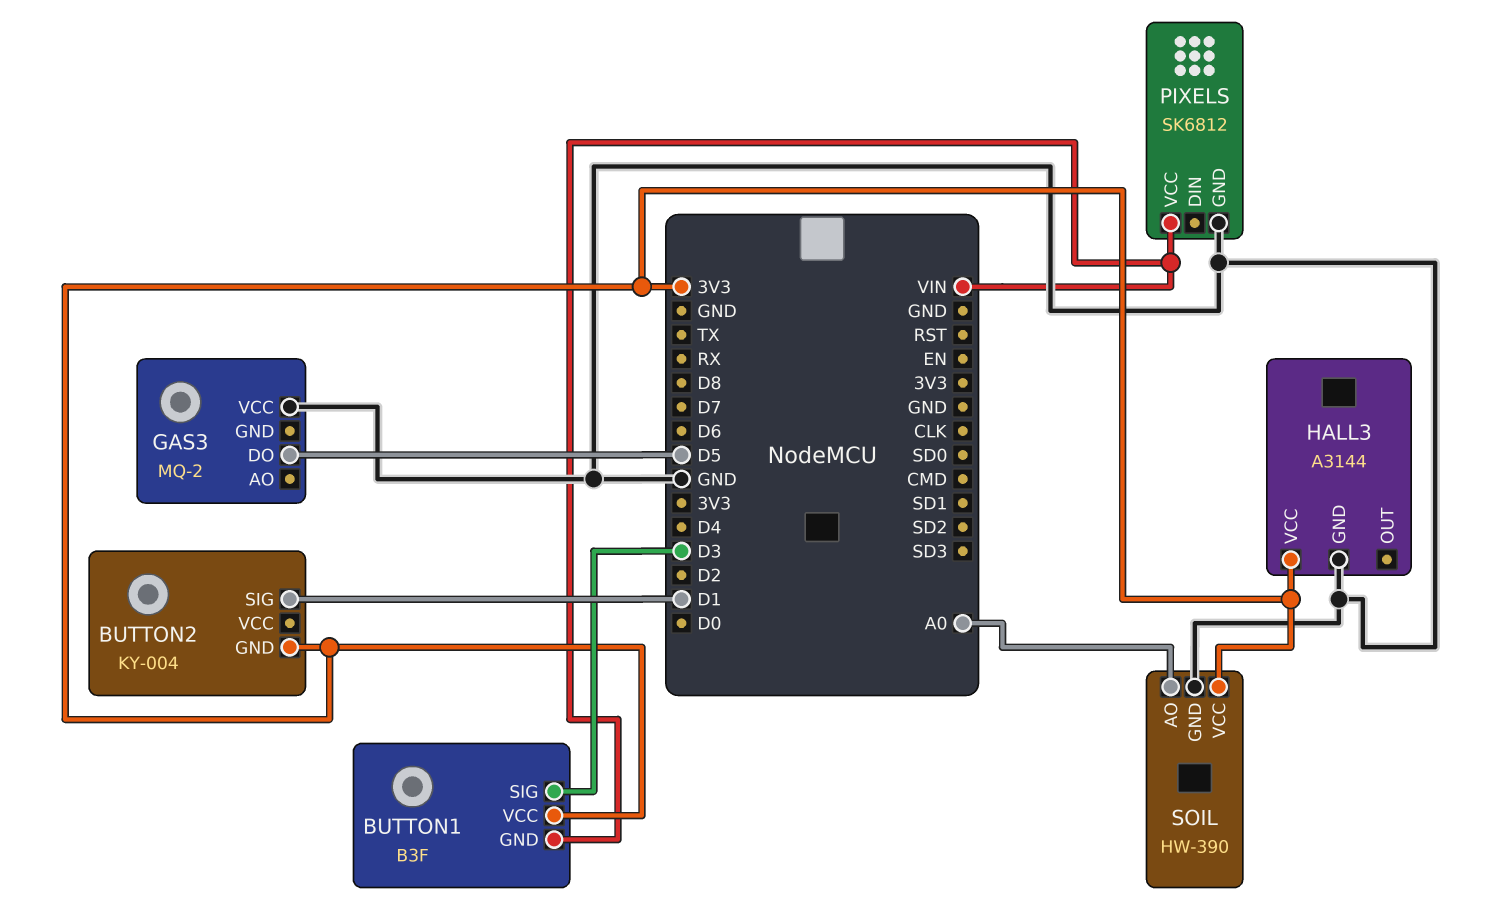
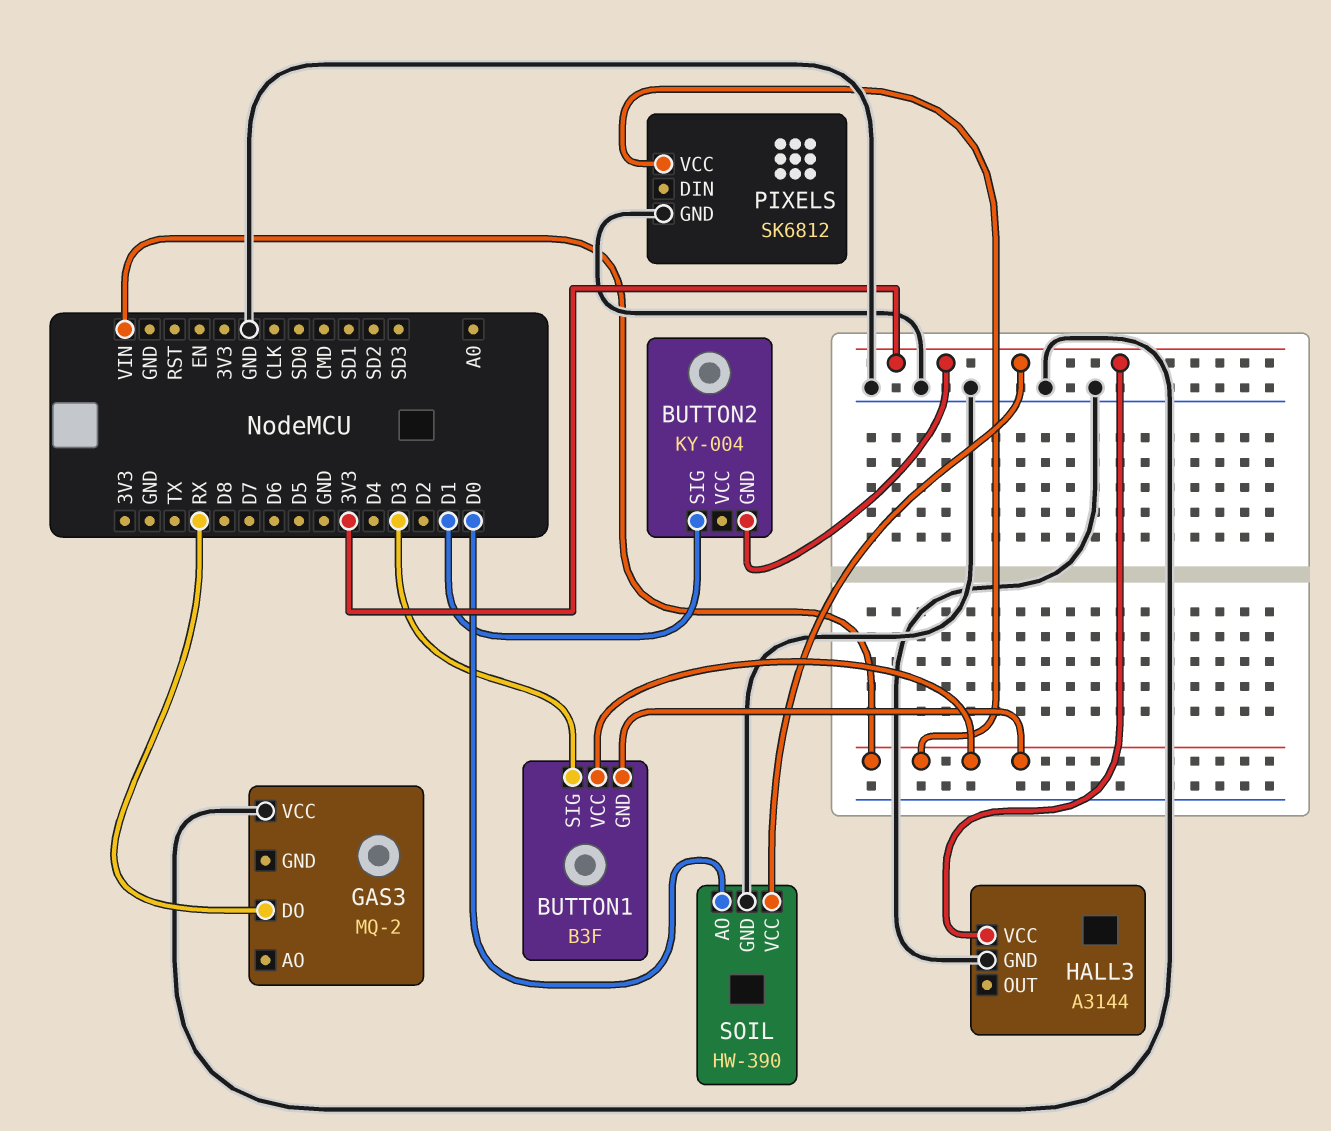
BUTTON1 pin VCC: 3V3 -> VIN
GAS3 pin DO: D5 -> RX
SOIL pin AO: A0 -> D0

